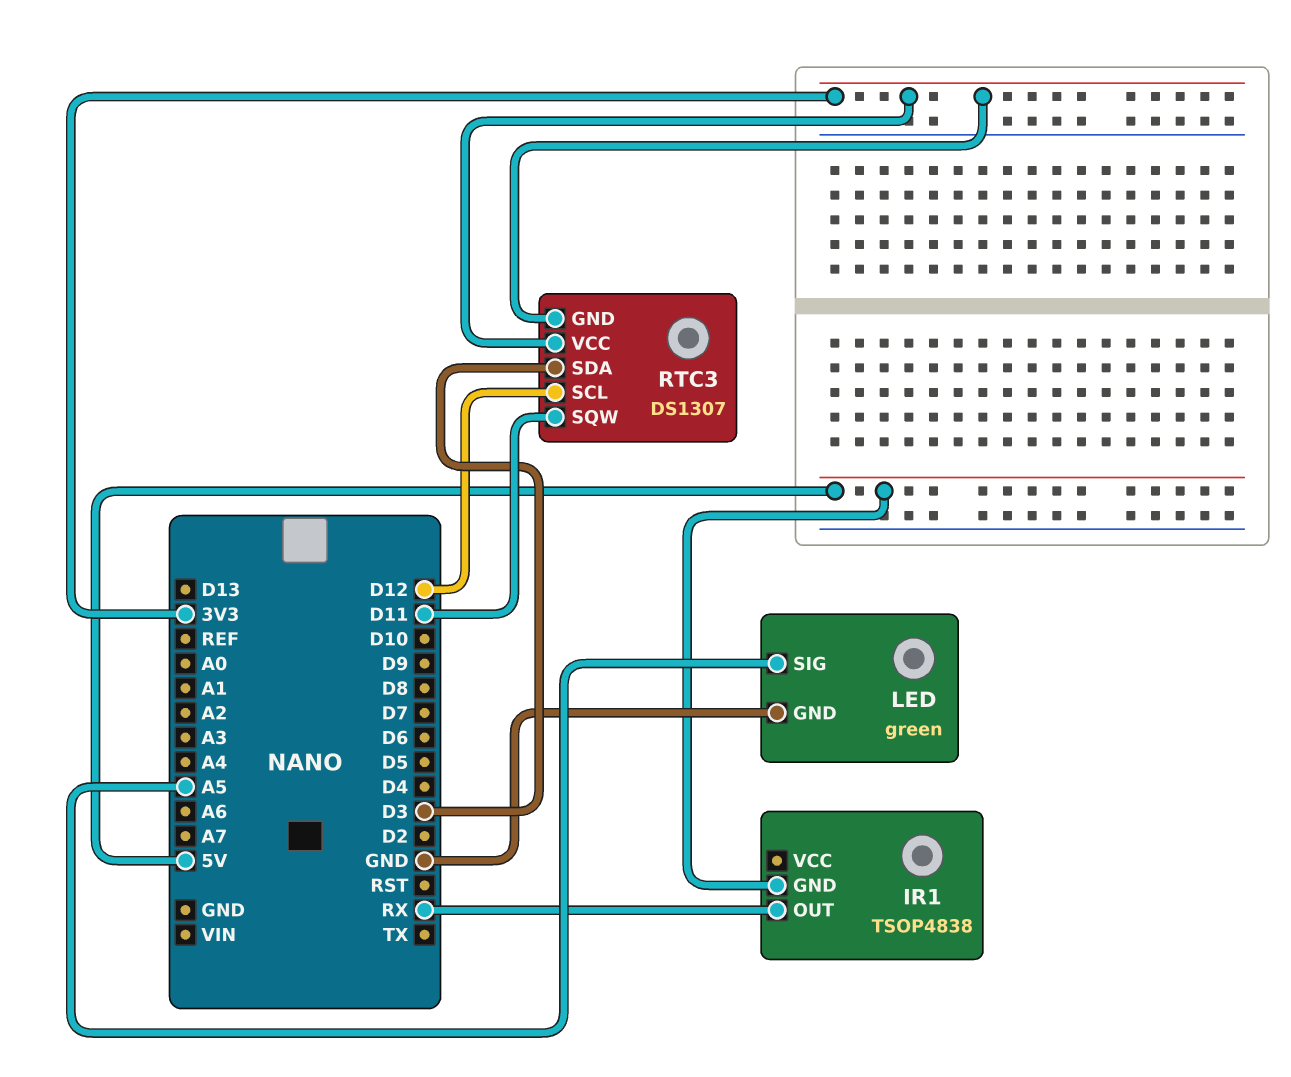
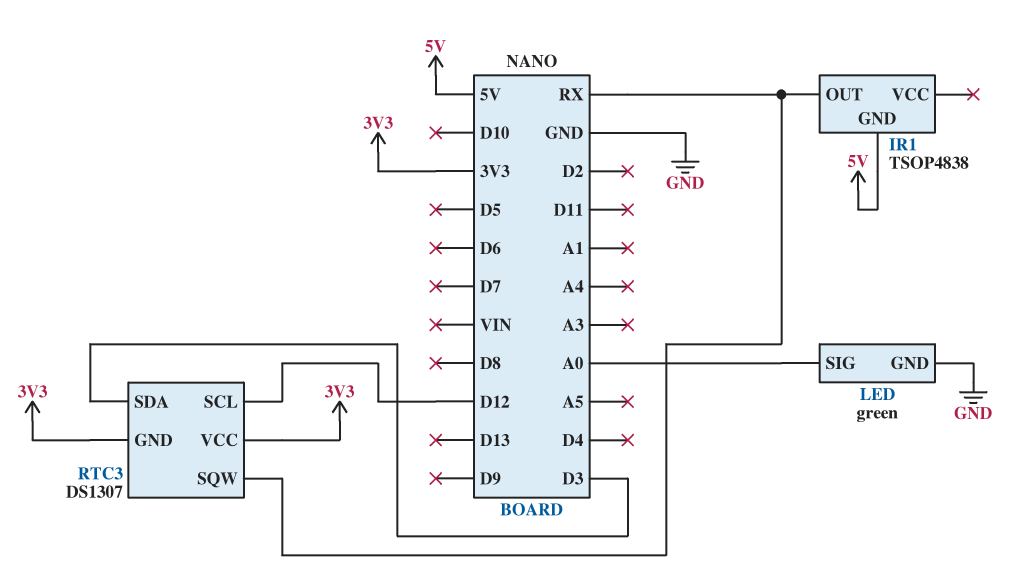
LED pin SIG: A5 -> A0
RTC3 pin SQW: D11 -> RX

